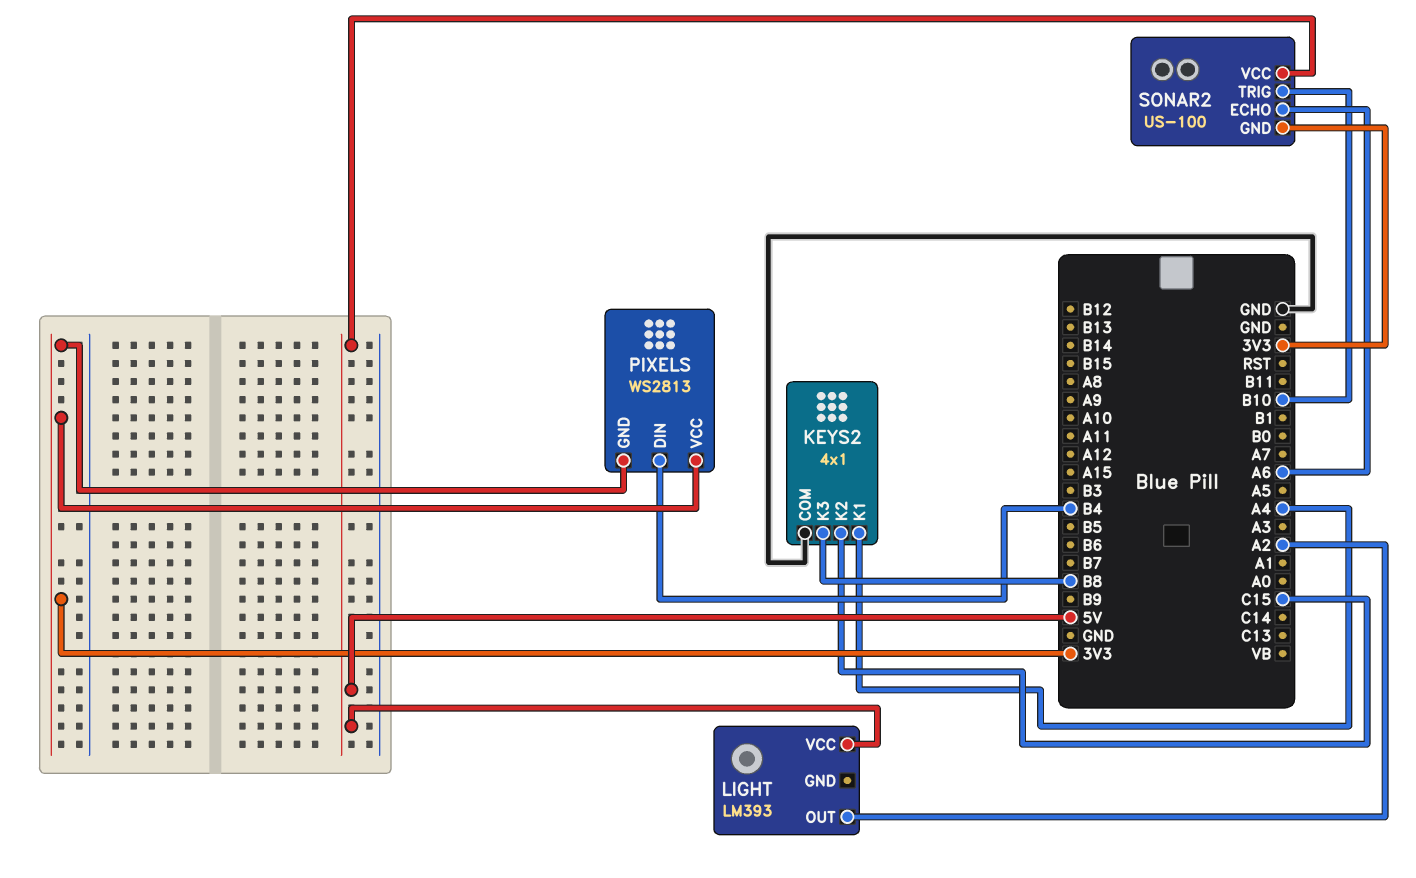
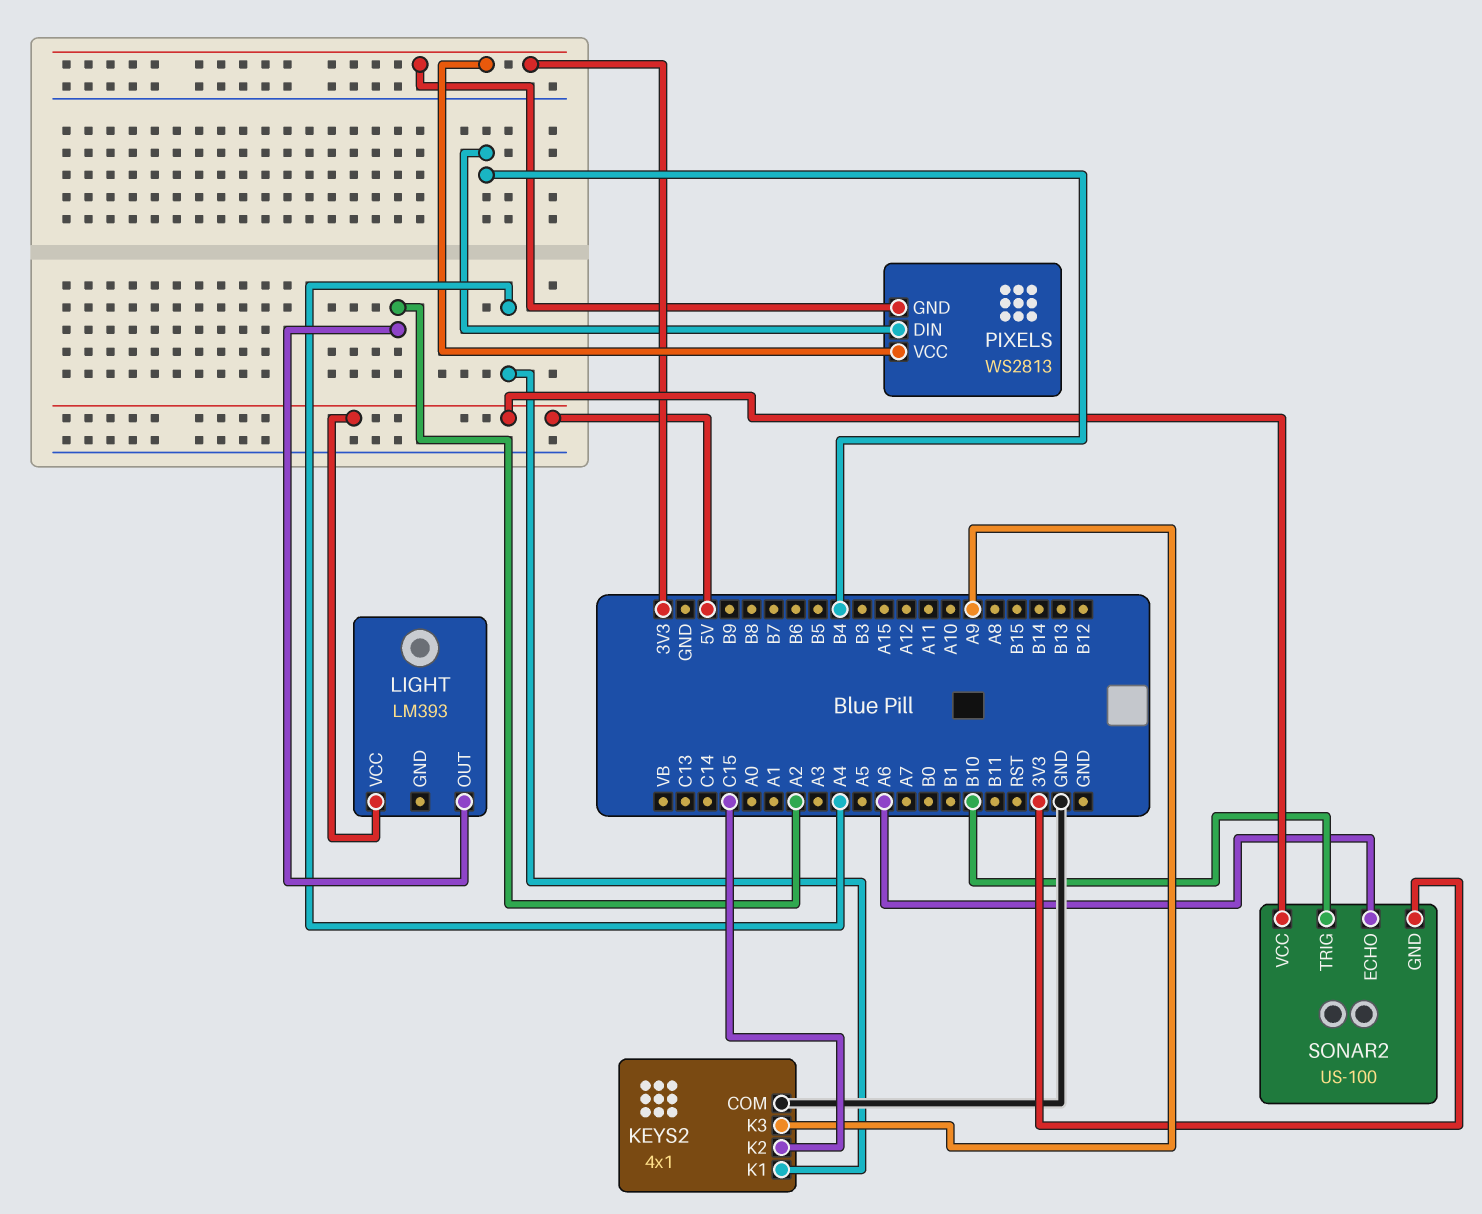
KEYS2 pin K3: B8 -> A9

